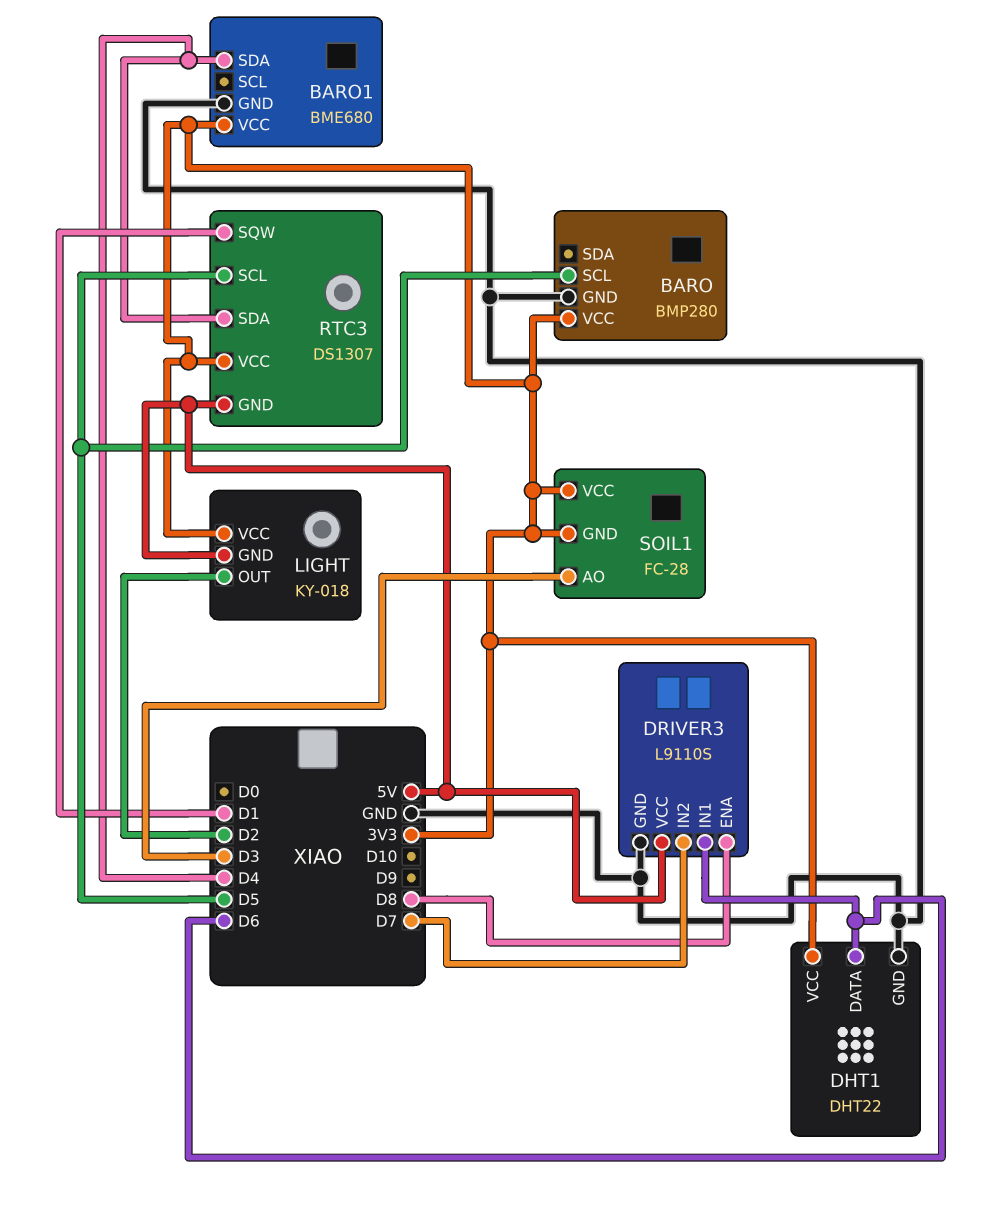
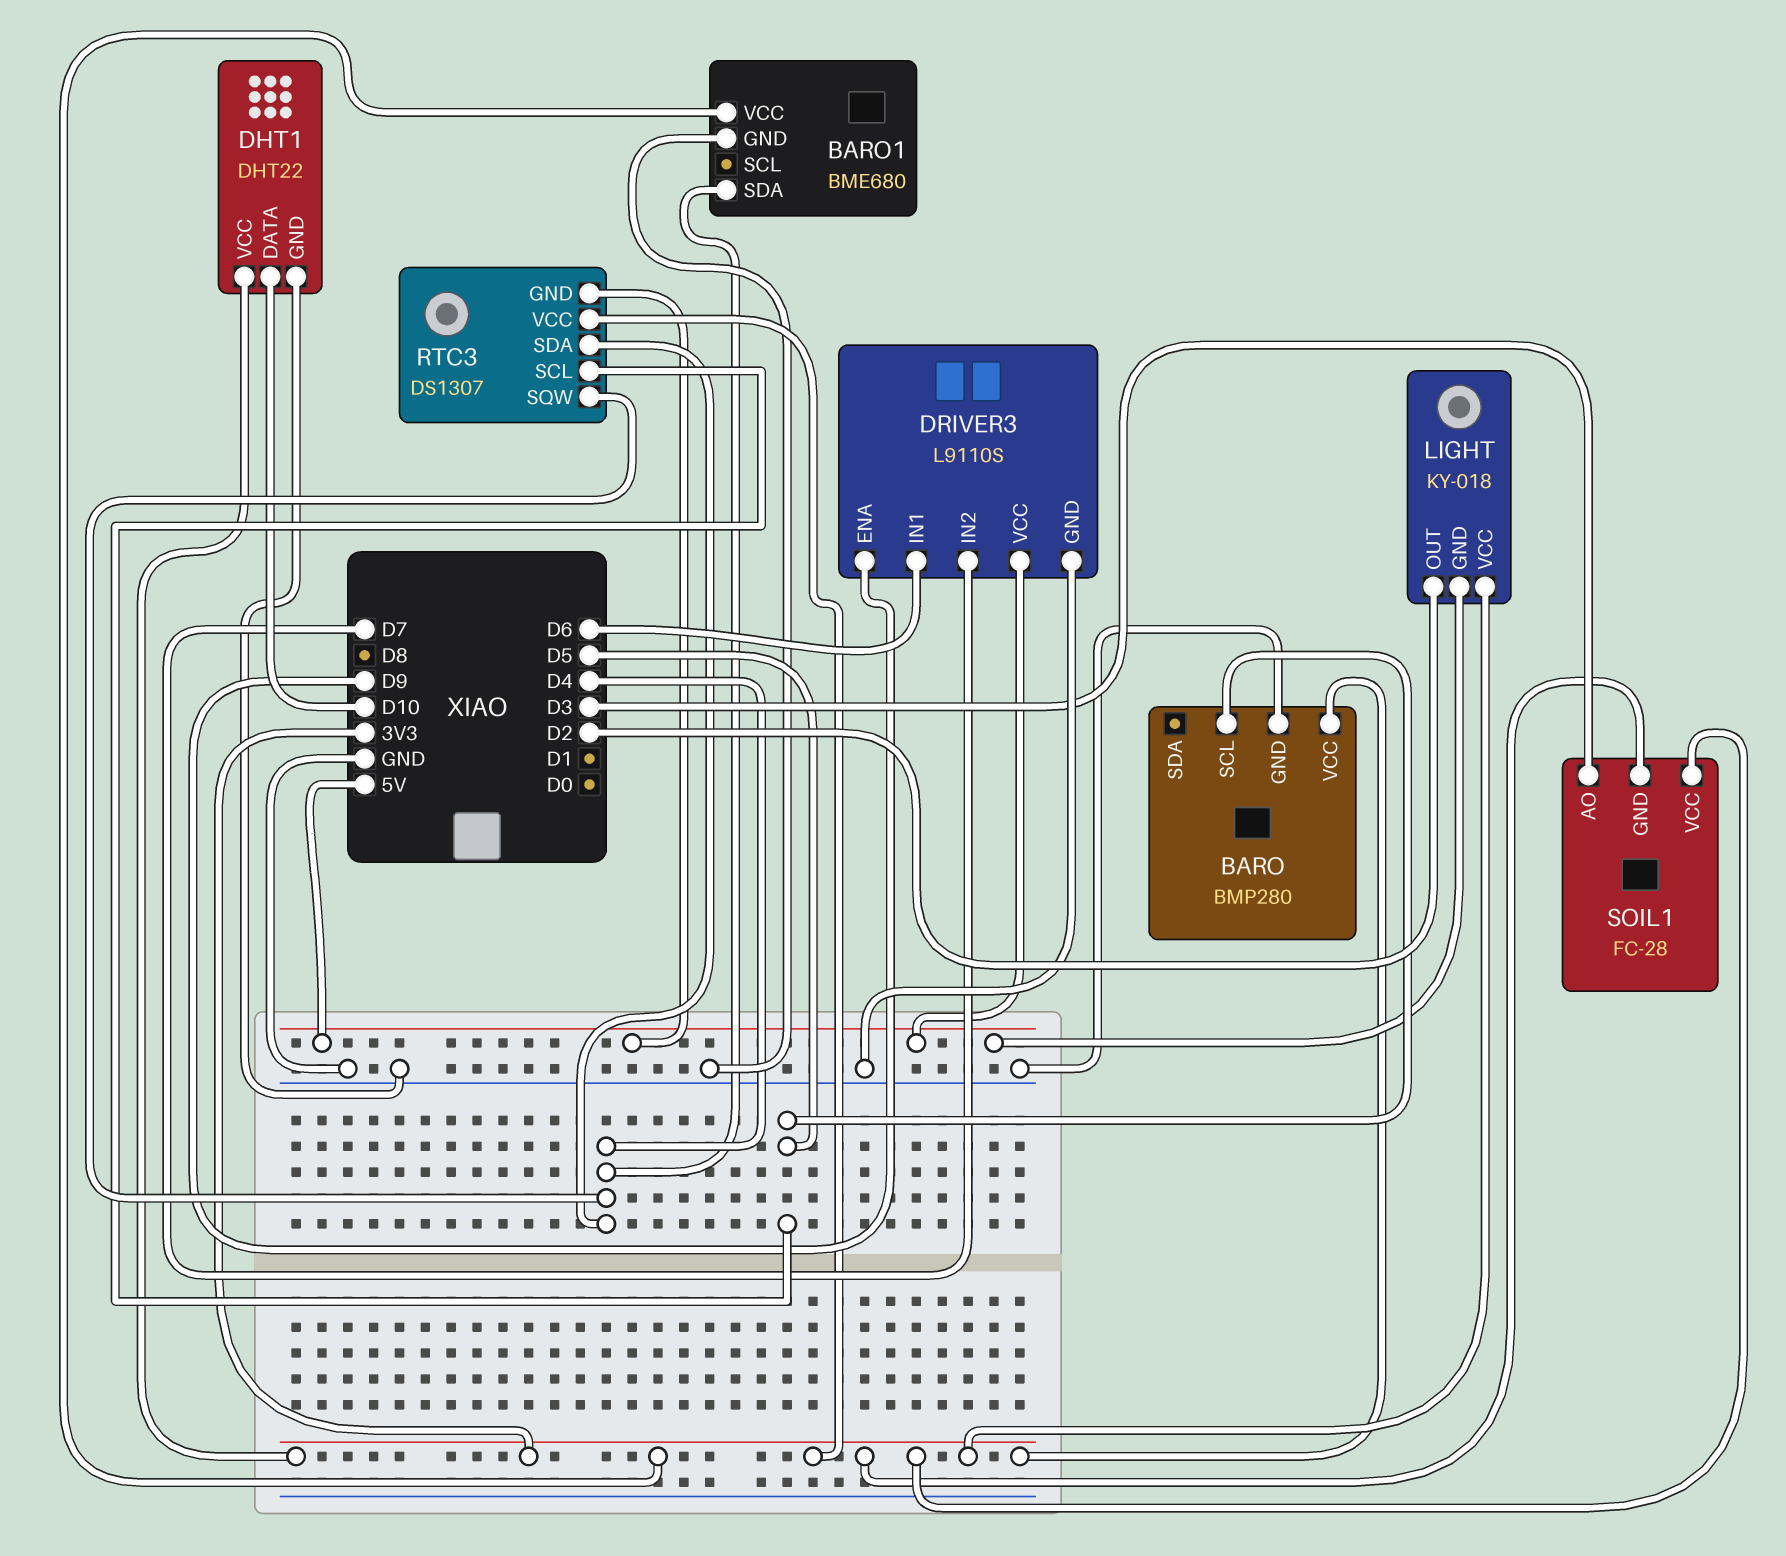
DHT1 pin DATA: D6 -> D10
DRIVER3 pin ENA: D8 -> D9
RTC3 pin SQW: D1 -> D4

